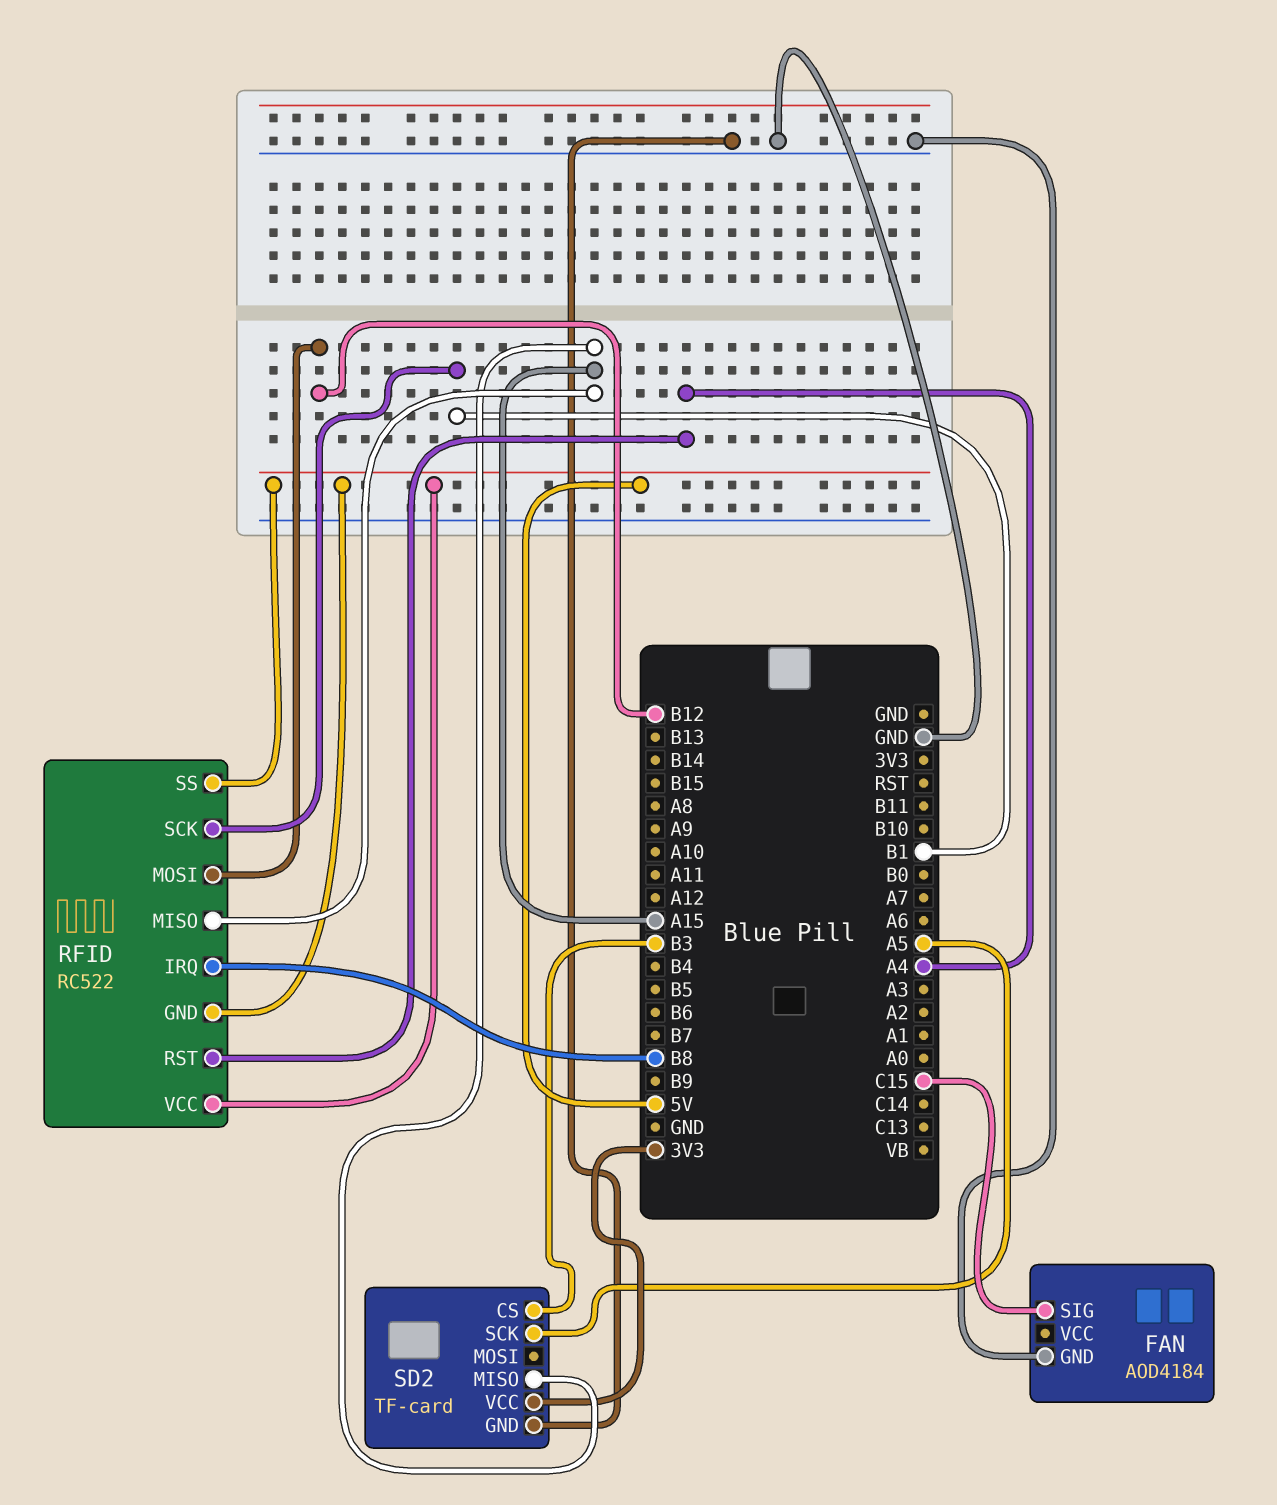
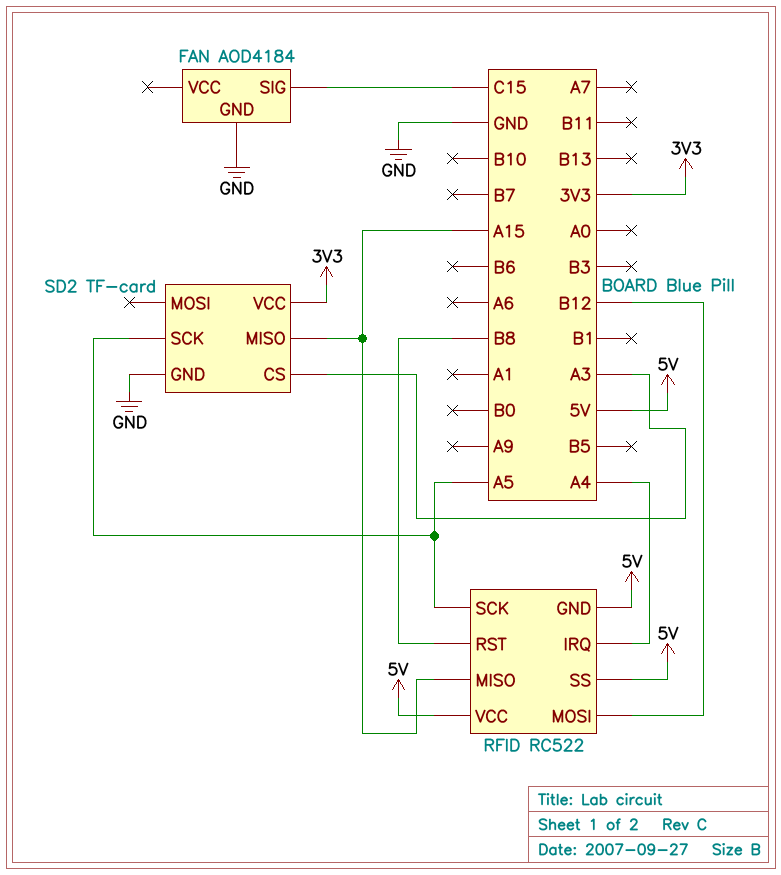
RFID pin IRQ: B8 -> A4
RFID pin RST: A4 -> B8
RFID pin SCK: B1 -> A5
SD2 pin CS: B3 -> A3

